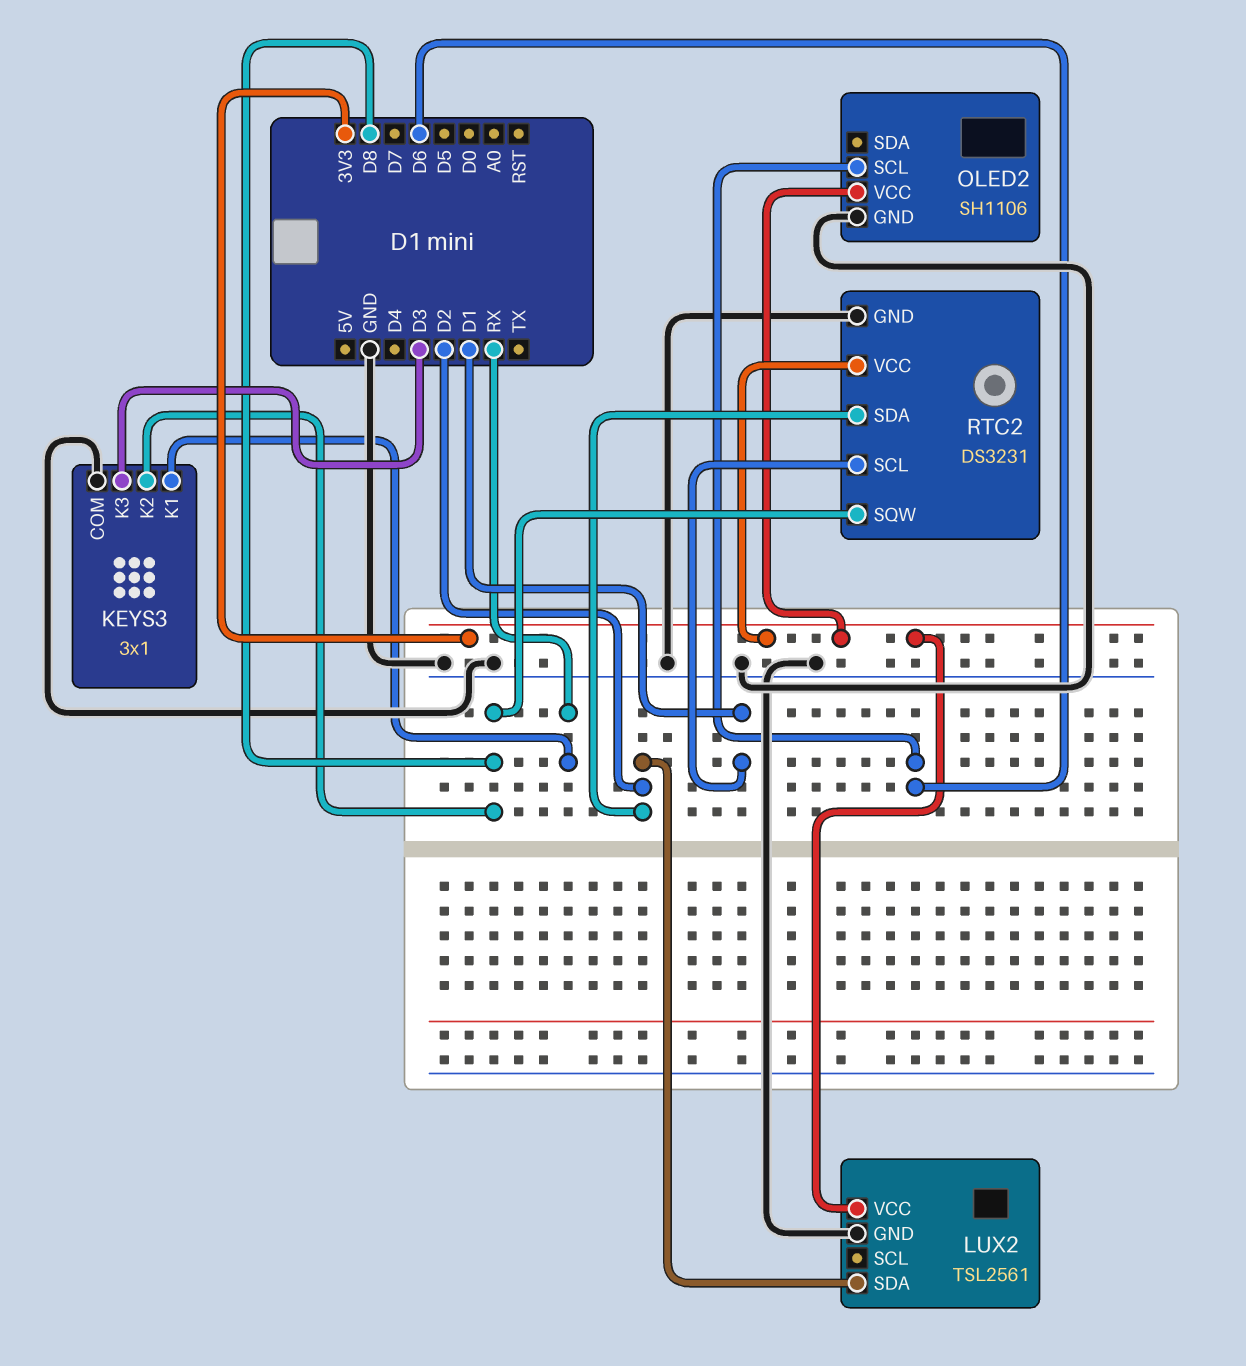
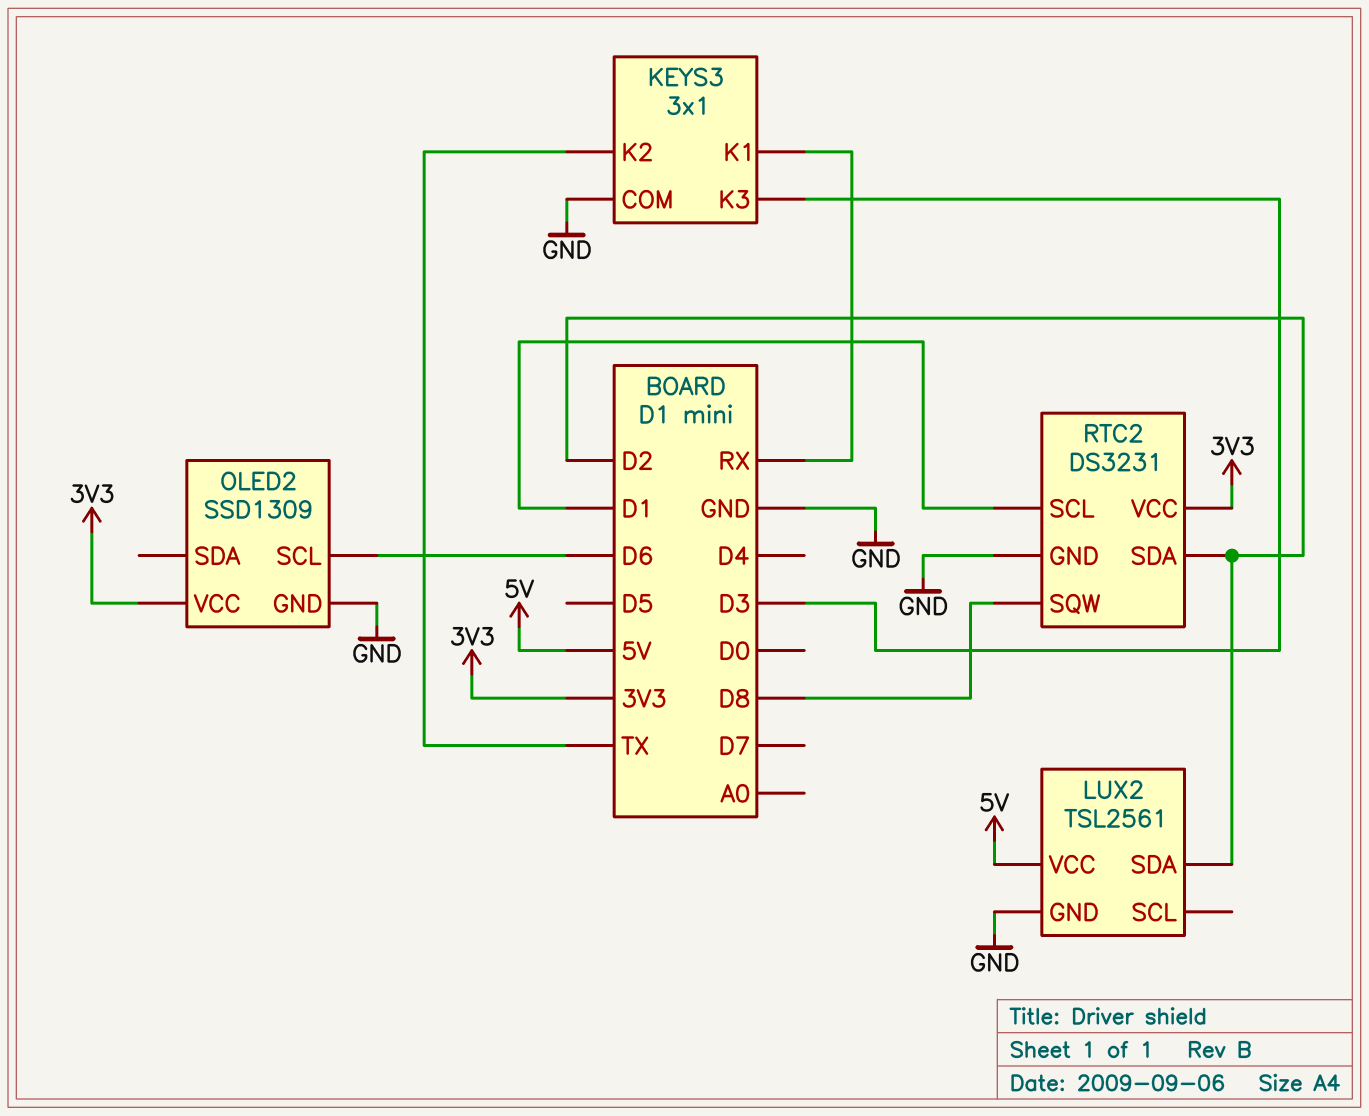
KEYS3 pin K2: D8 -> TX
LUX2 pin VCC: 3V3 -> 5V
OLED2: SH1106 -> SSD1309

